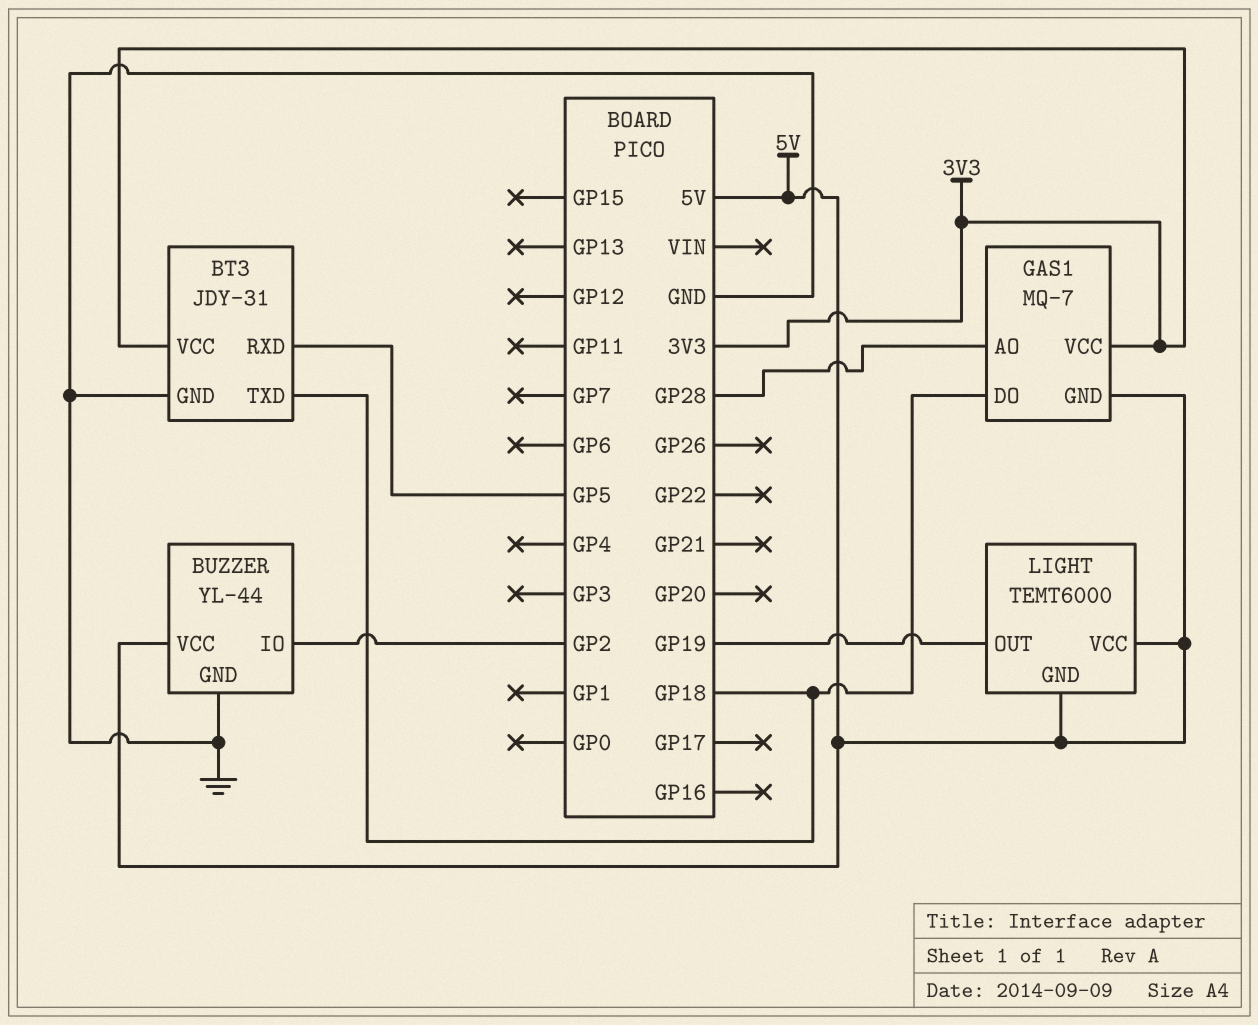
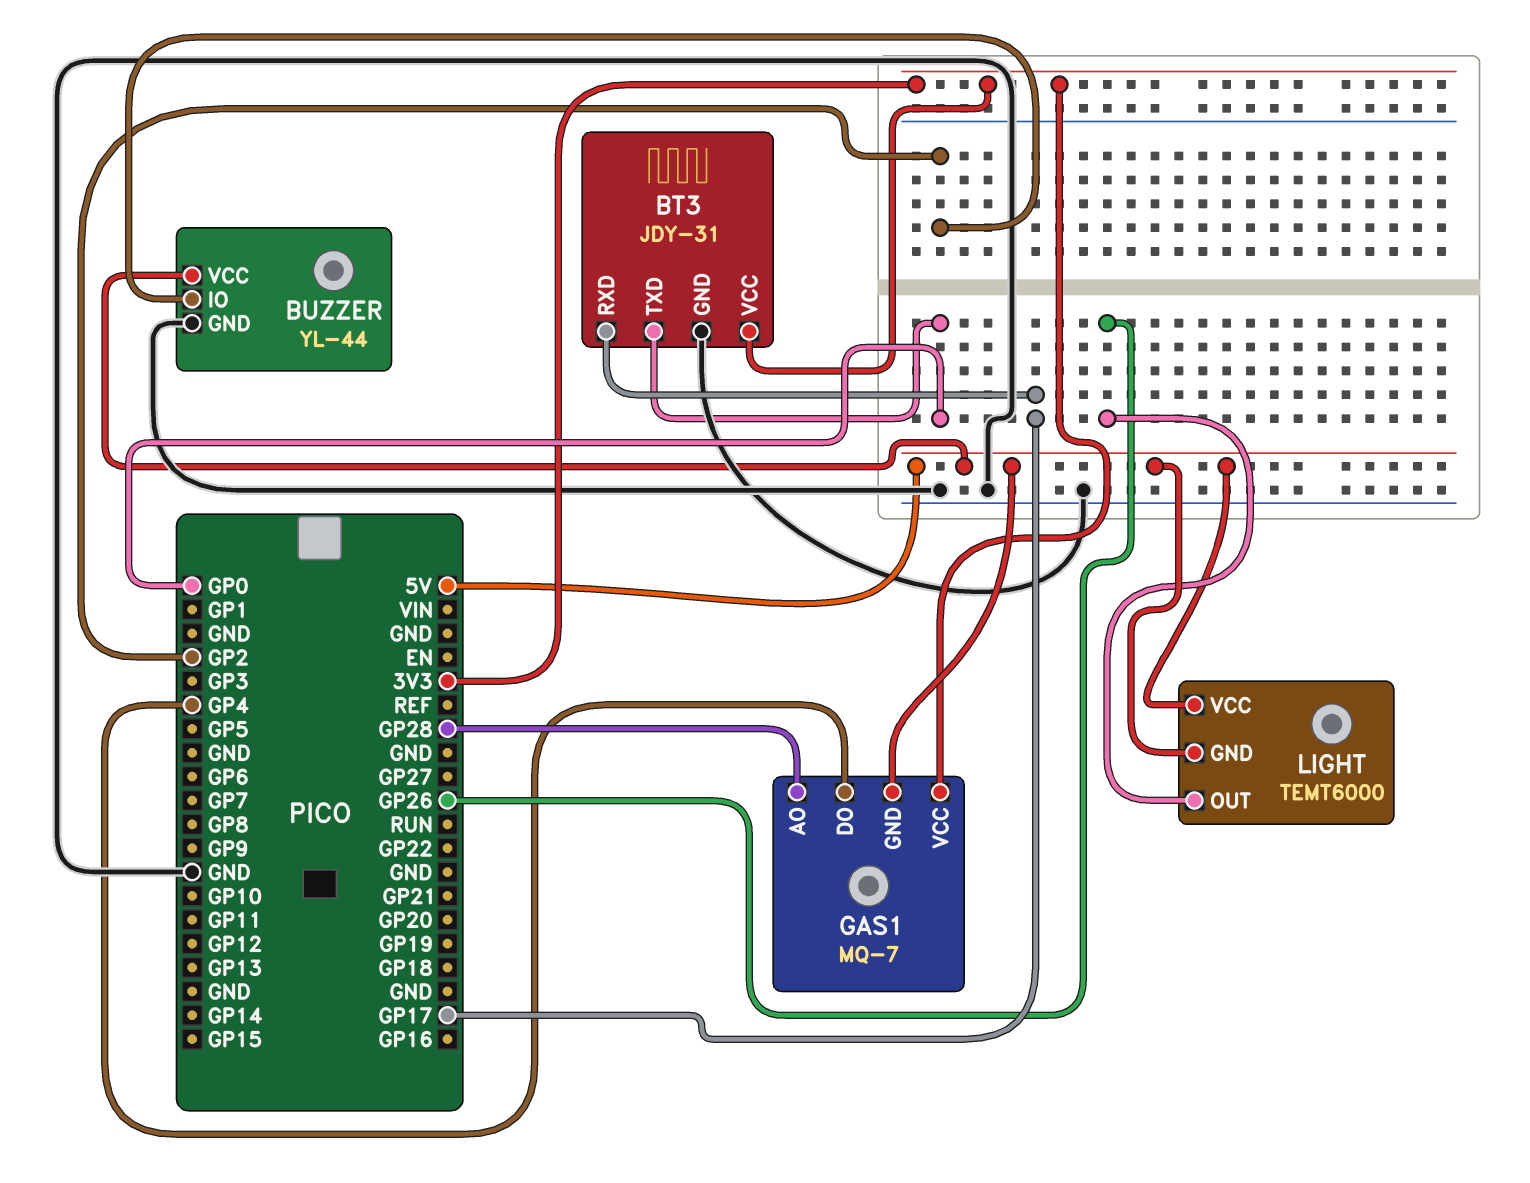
BT3 pin RXD: GP5 -> GP17
BT3 pin TXD: GP18 -> GP0
GAS1 pin DO: GP18 -> GP4
LIGHT pin OUT: GP19 -> GP26

